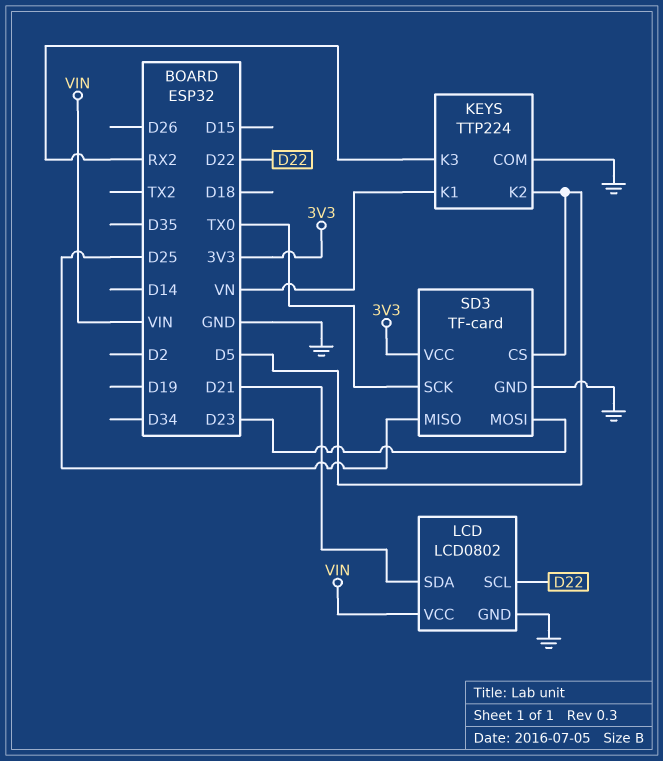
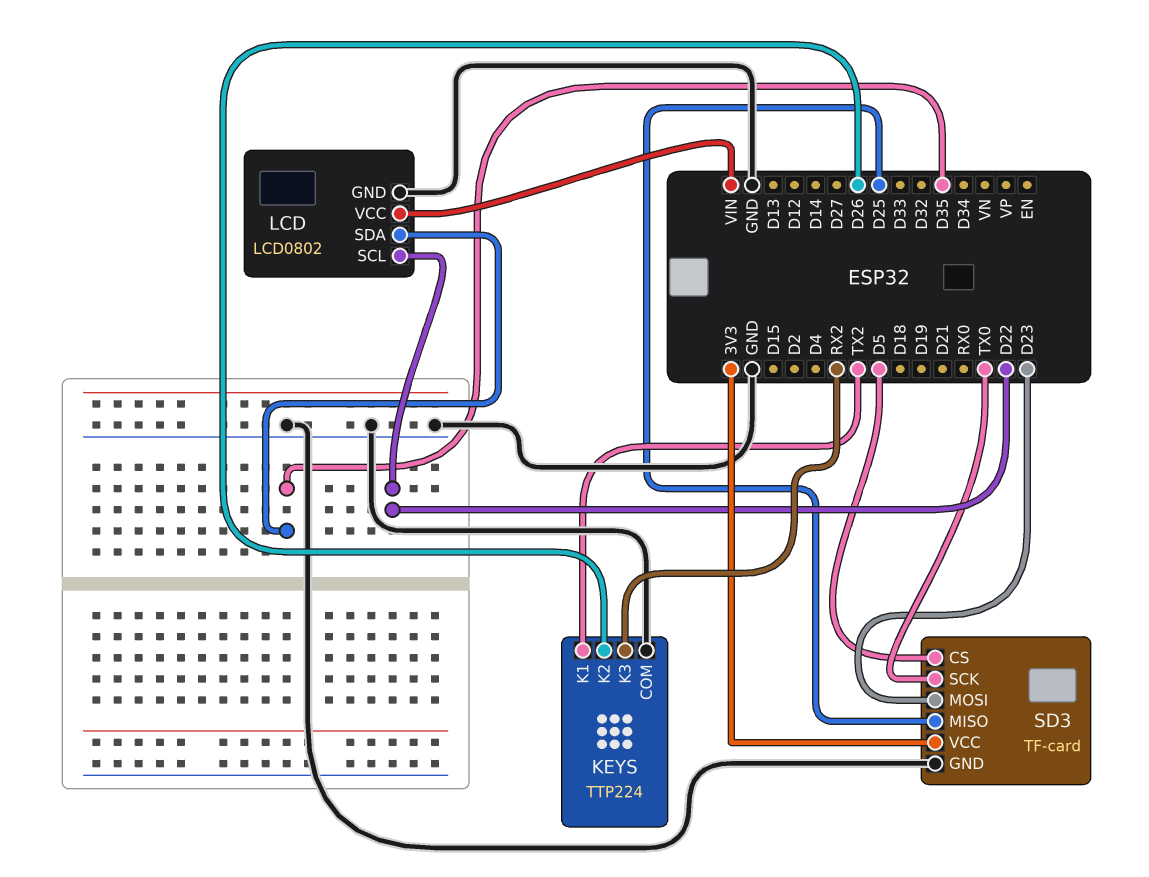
KEYS pin K1: VN -> TX2
KEYS pin K2: D5 -> D26
LCD pin SDA: D21 -> D35

